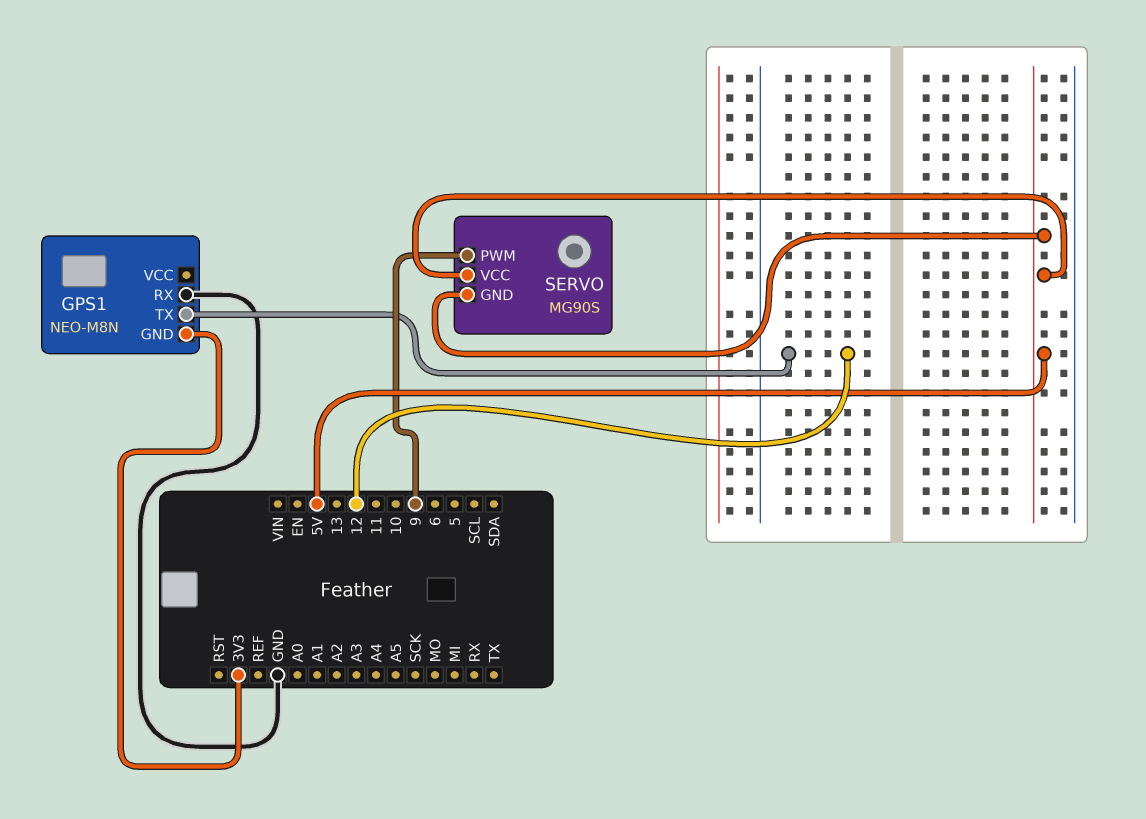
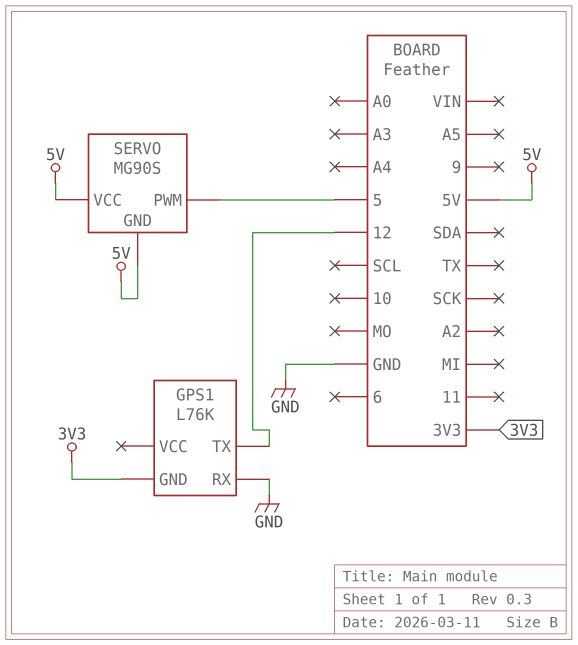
GPS1: NEO-M8N -> L76K
SERVO pin PWM: 9 -> 5

